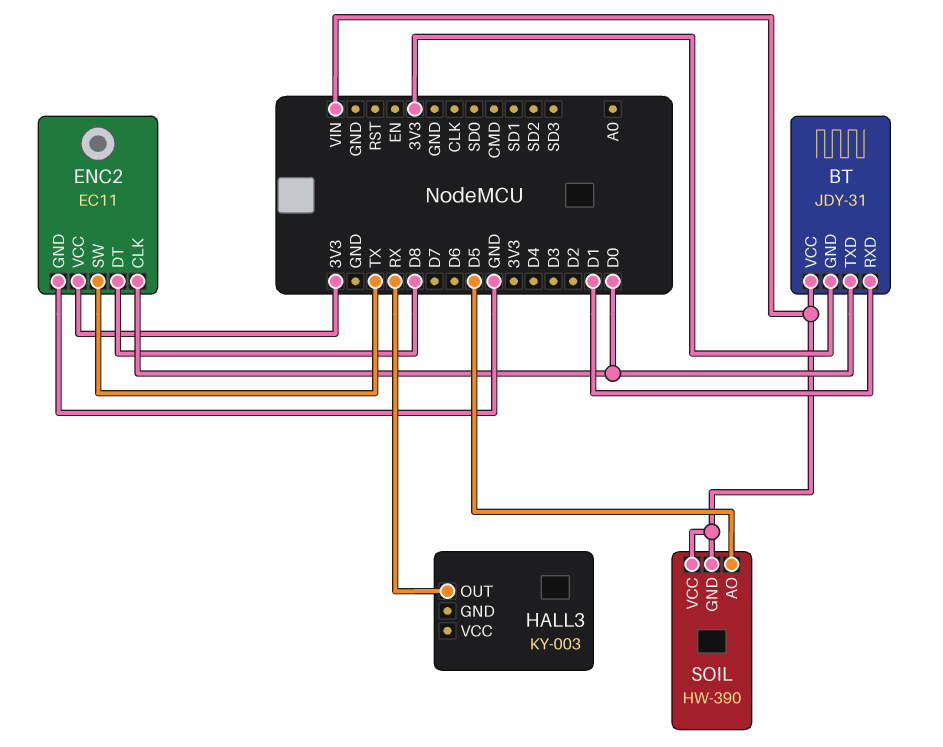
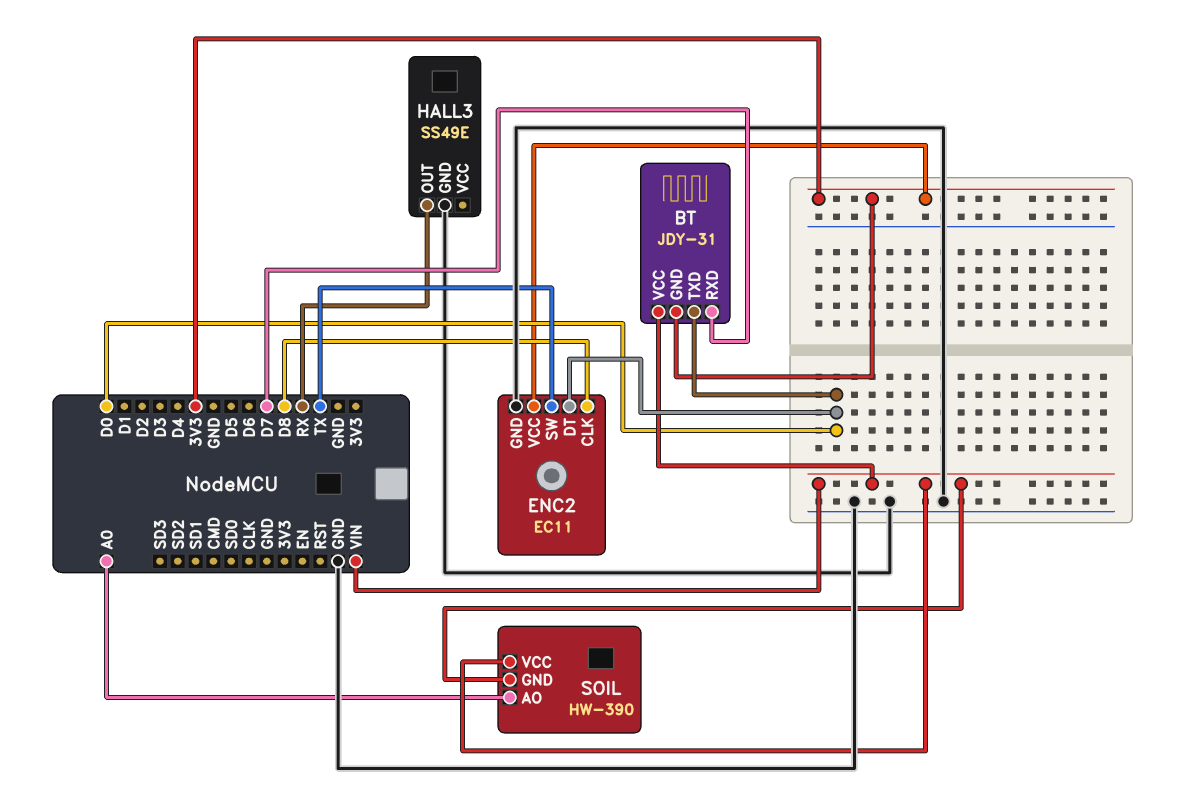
BT pin RXD: D1 -> D7
ENC2 pin CLK: D0 -> D8
ENC2 pin DT: D8 -> D0
HALL3: KY-003 -> SS49E
HALL3 pin GND: none -> GND
SOIL pin AO: D5 -> A0

